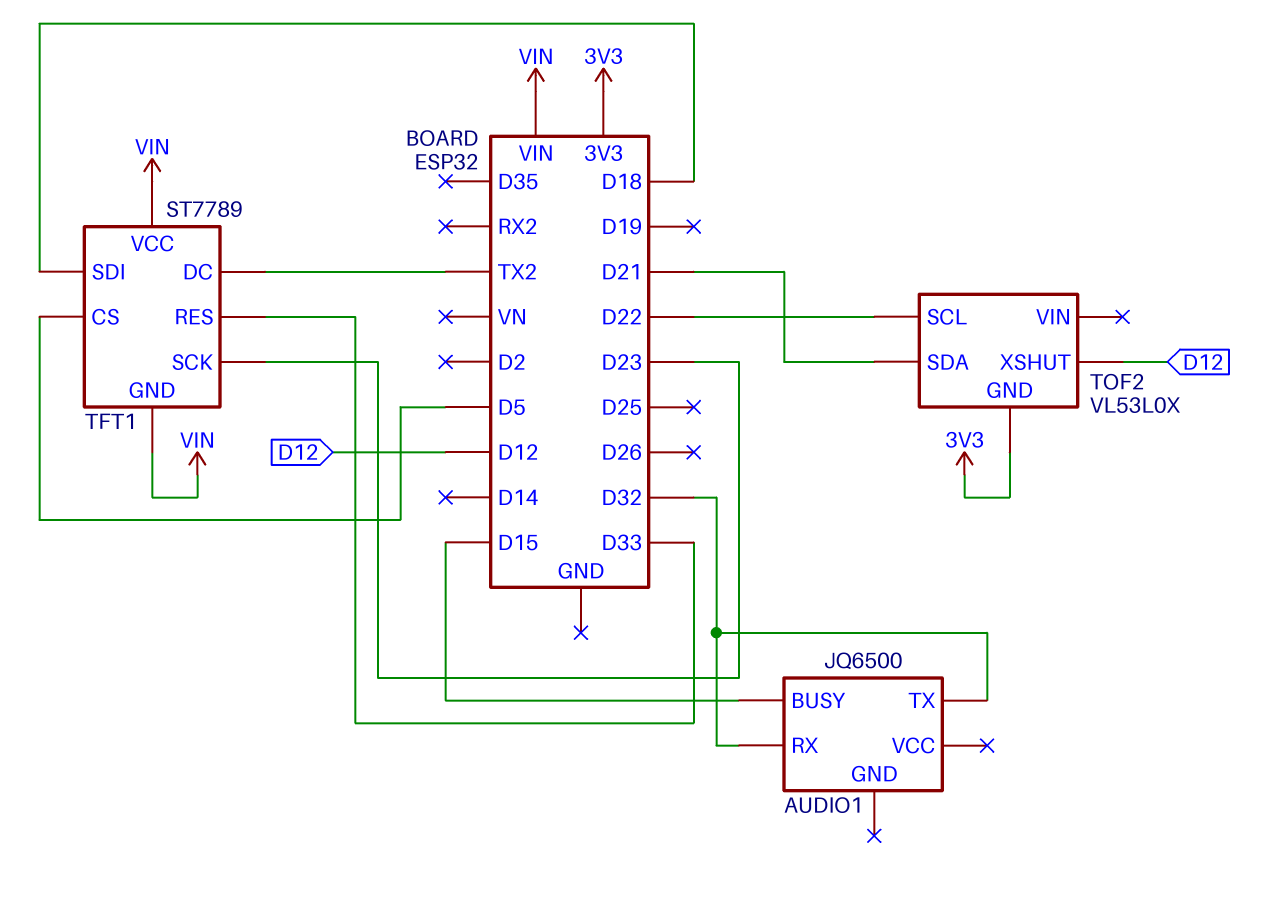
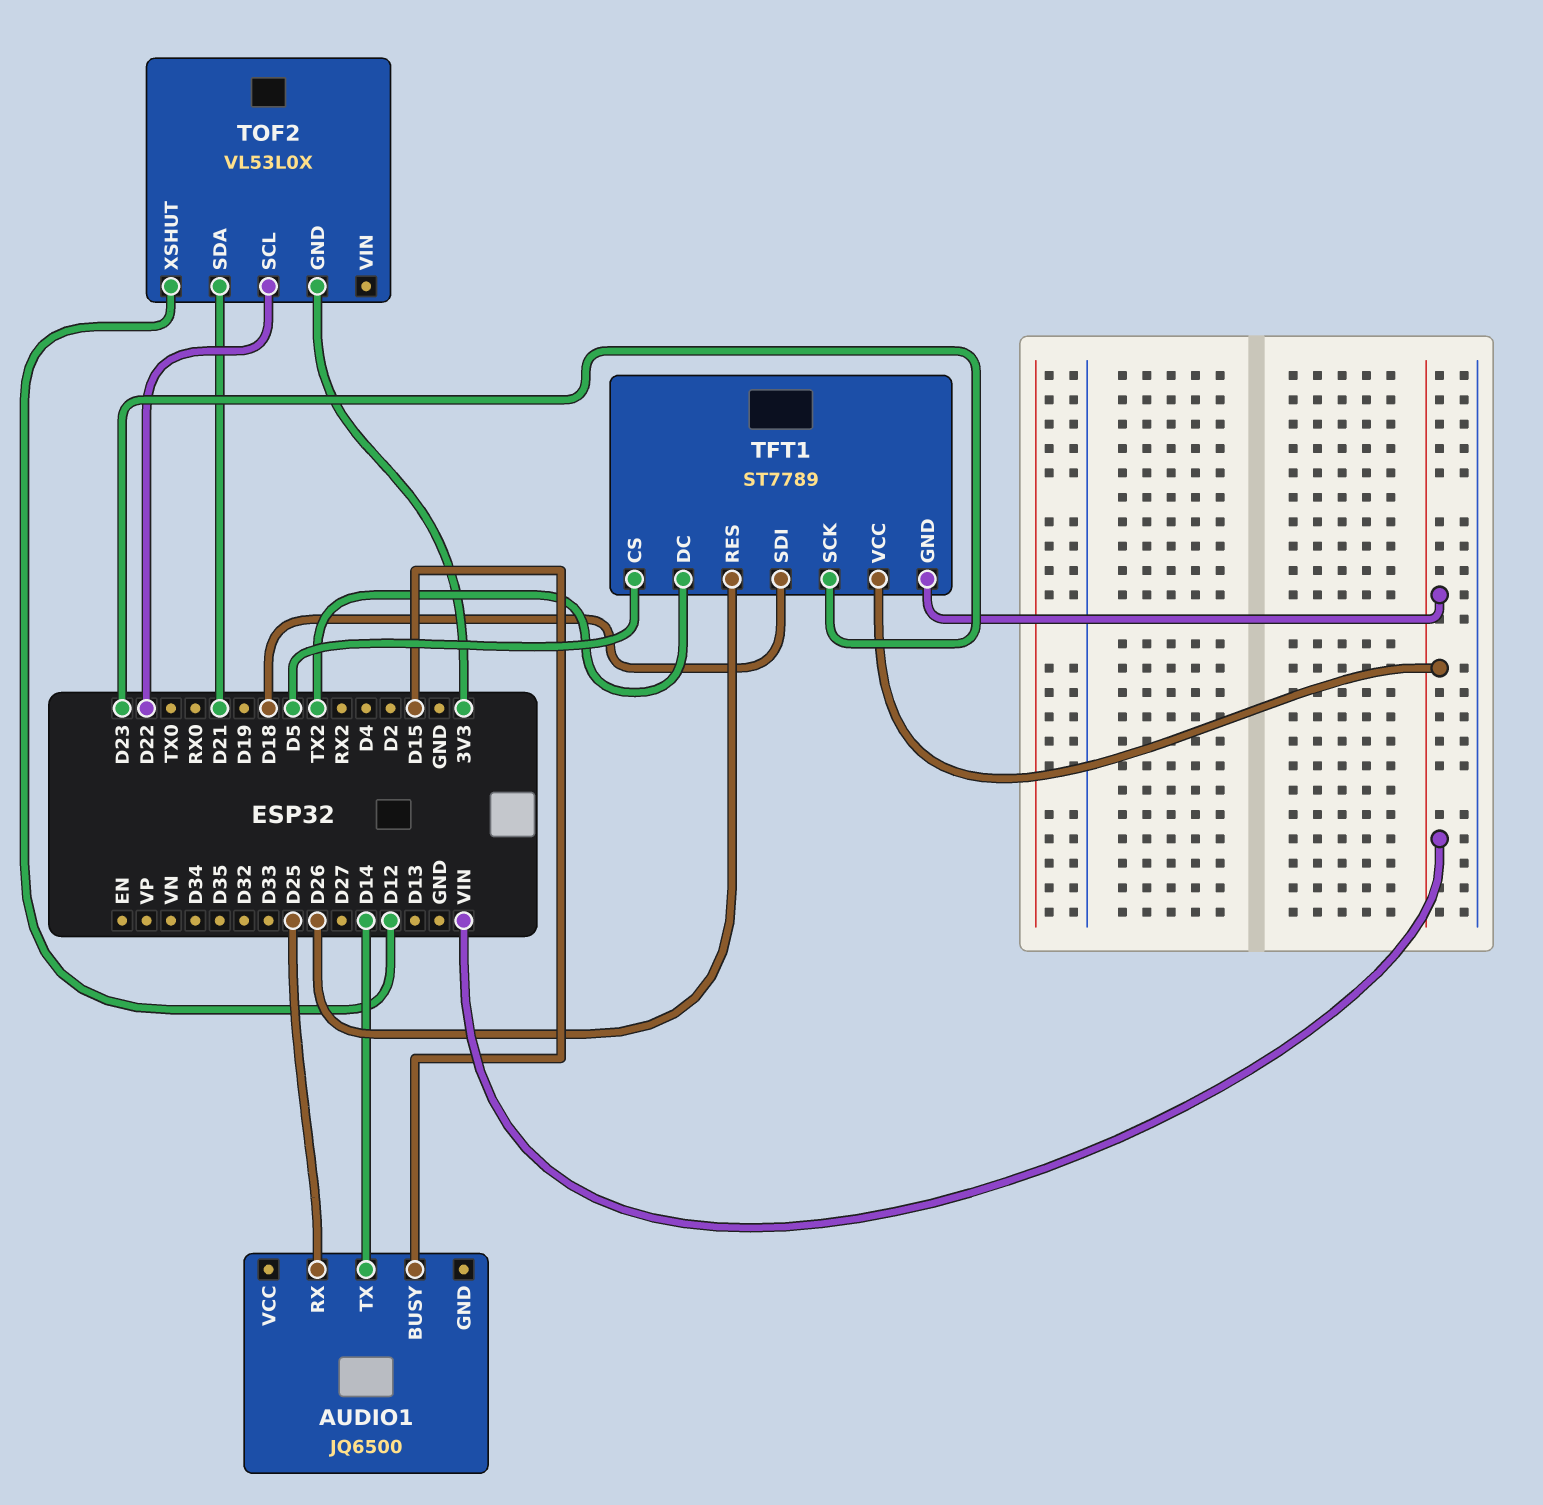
AUDIO1 pin RX: D32 -> D25
AUDIO1 pin TX: D32 -> D14
TFT1 pin RES: D33 -> D26

